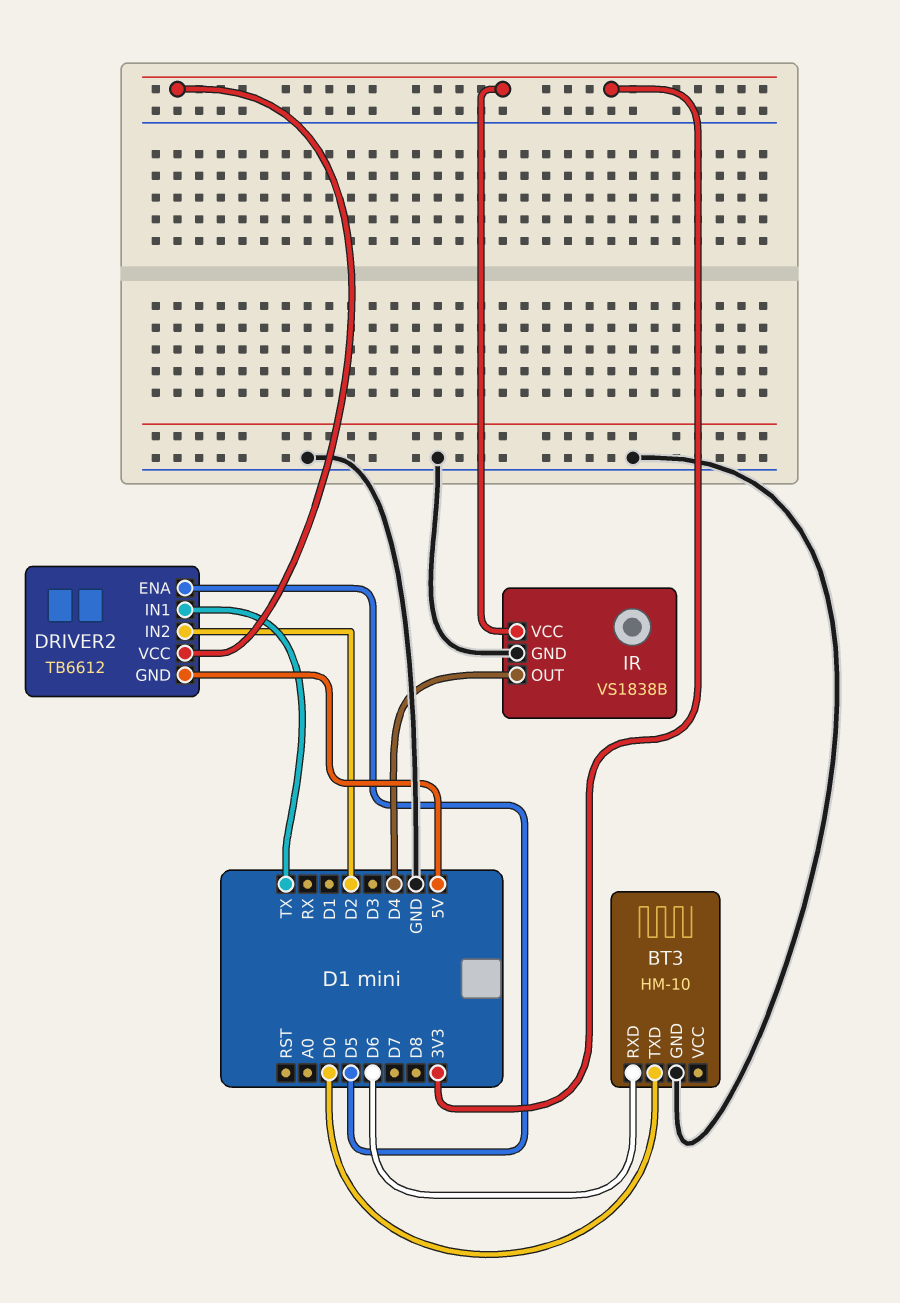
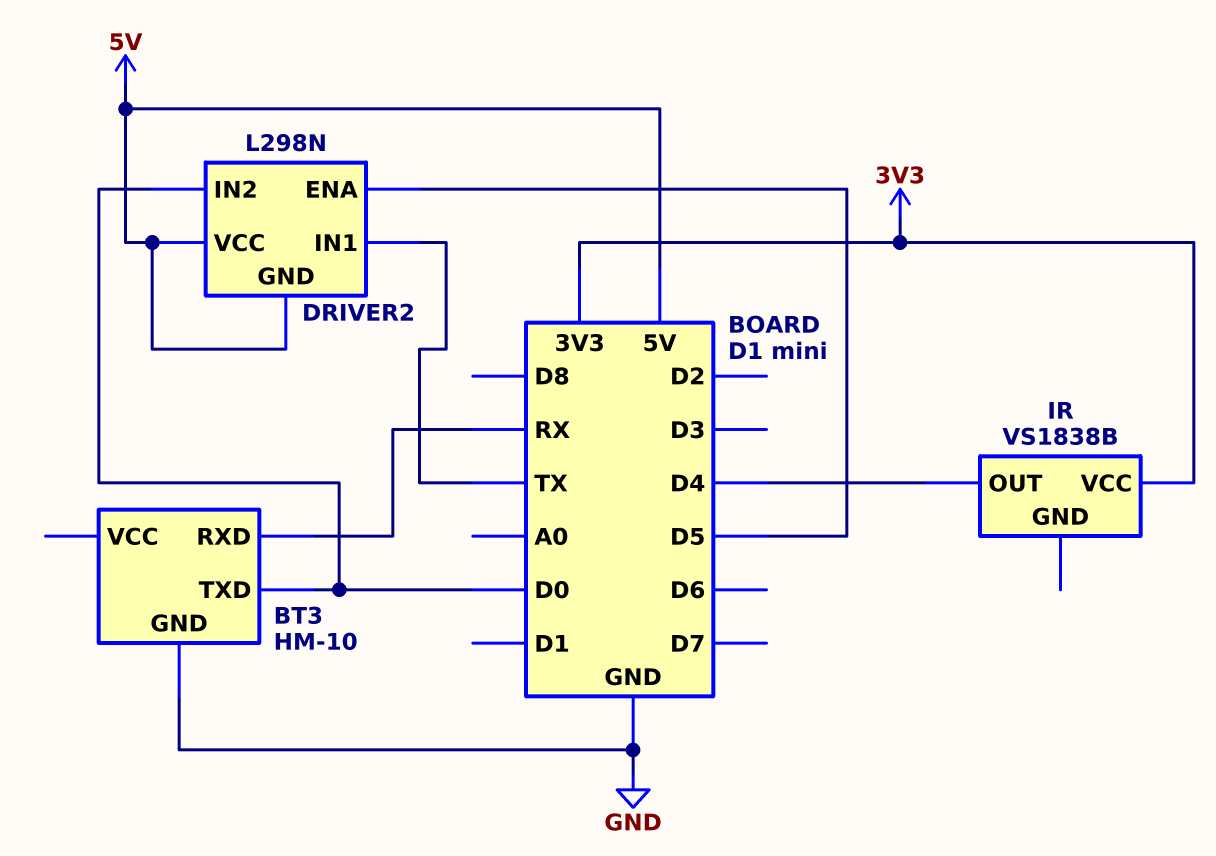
BT3 pin RXD: D6 -> RX
DRIVER2: TB6612 -> L298N
DRIVER2 pin IN2: D2 -> D0
DRIVER2 pin VCC: 3V3 -> 5V
IR pin GND: GND -> none

